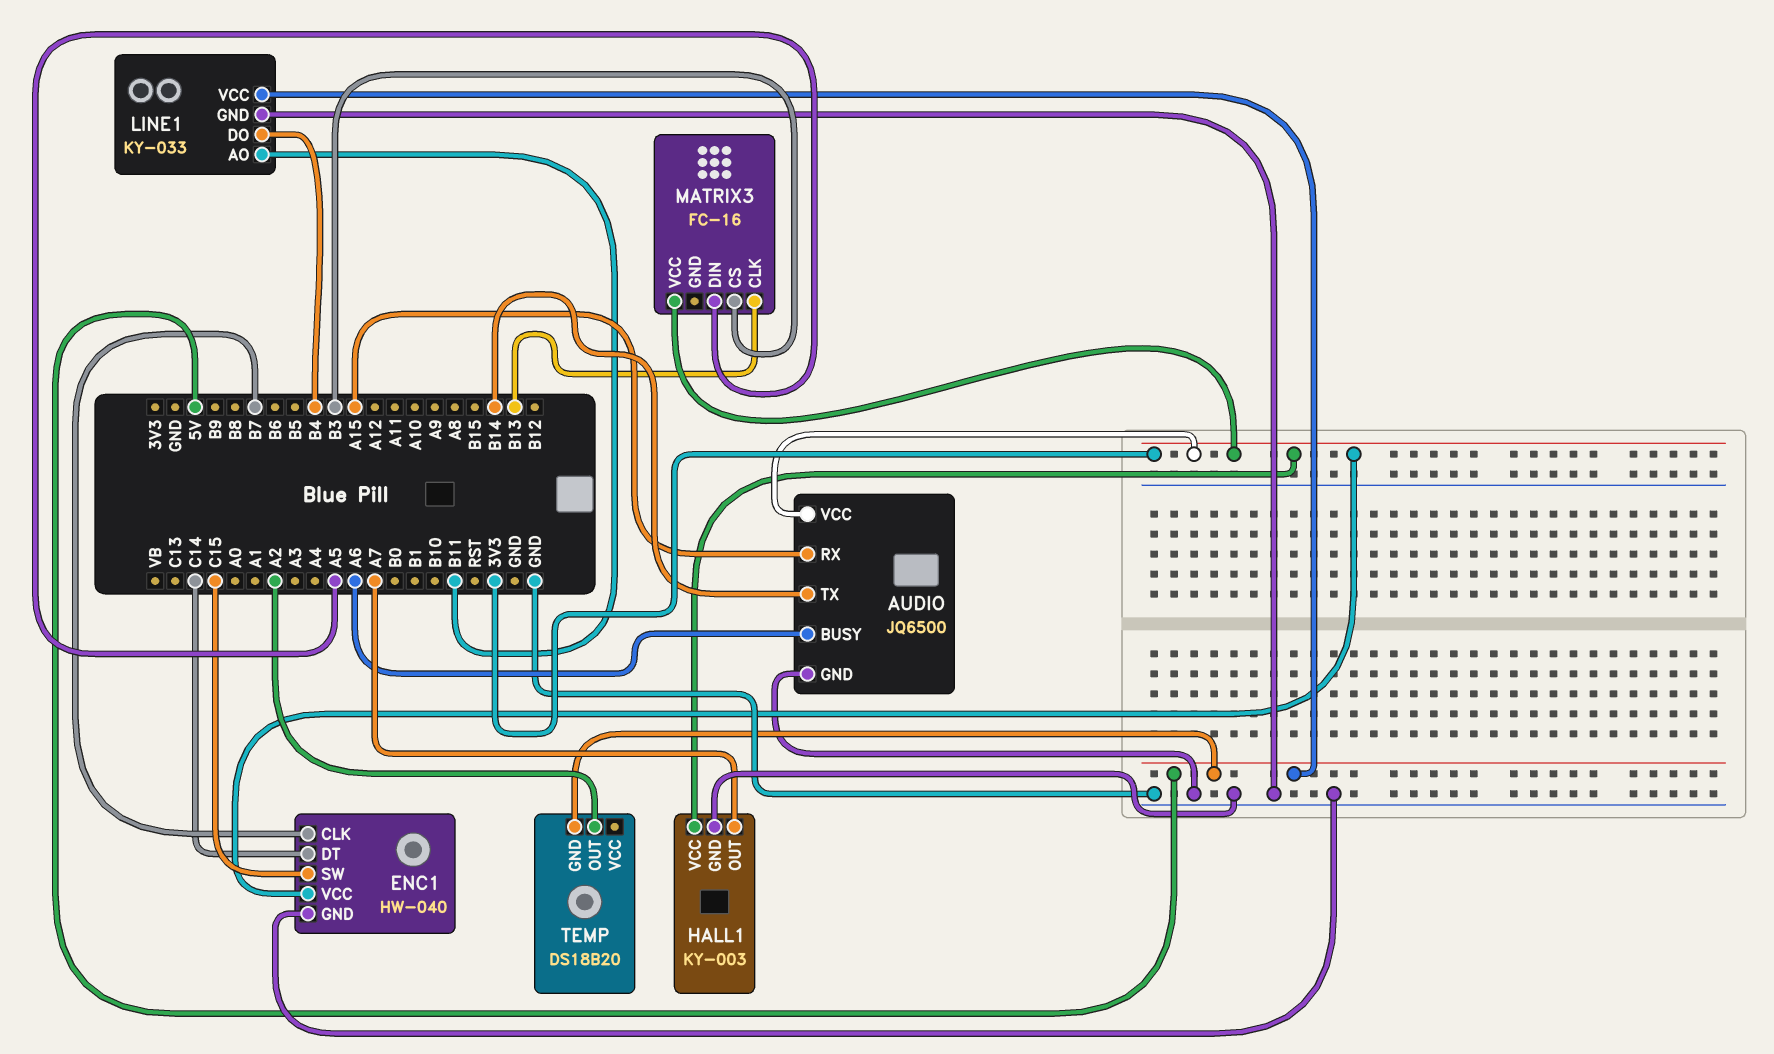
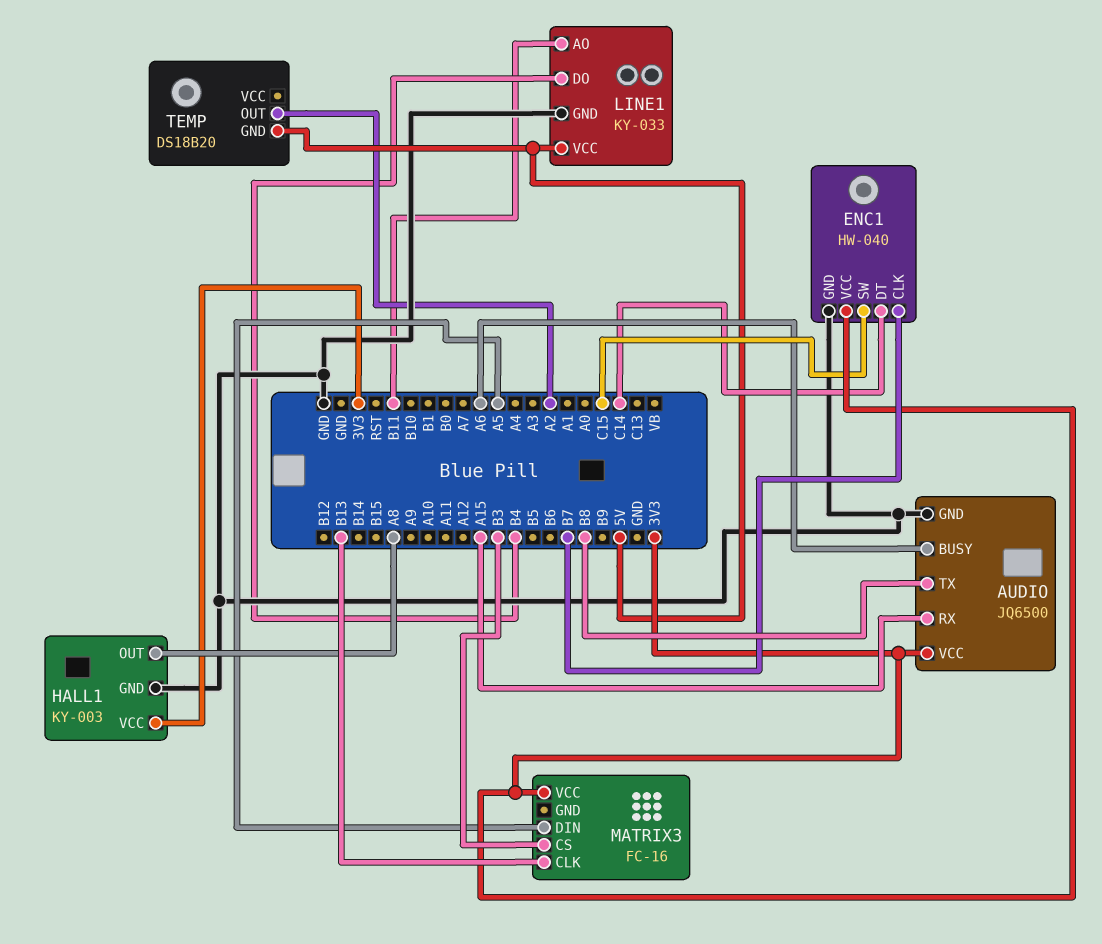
AUDIO pin TX: B14 -> B8
HALL1 pin OUT: A7 -> A8

